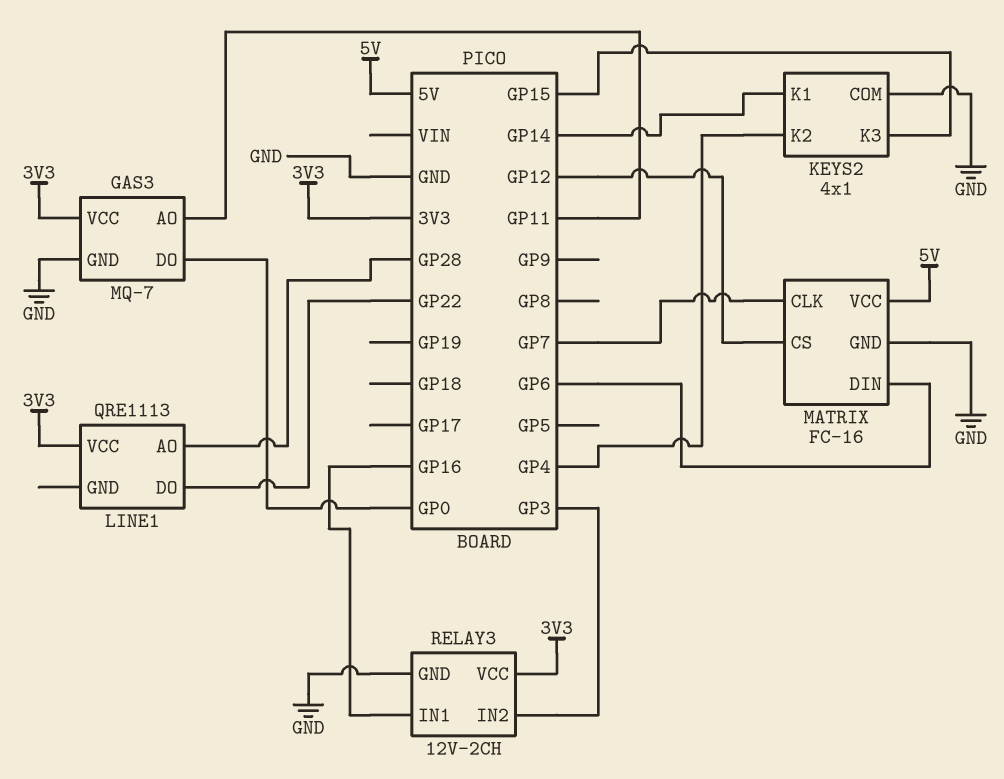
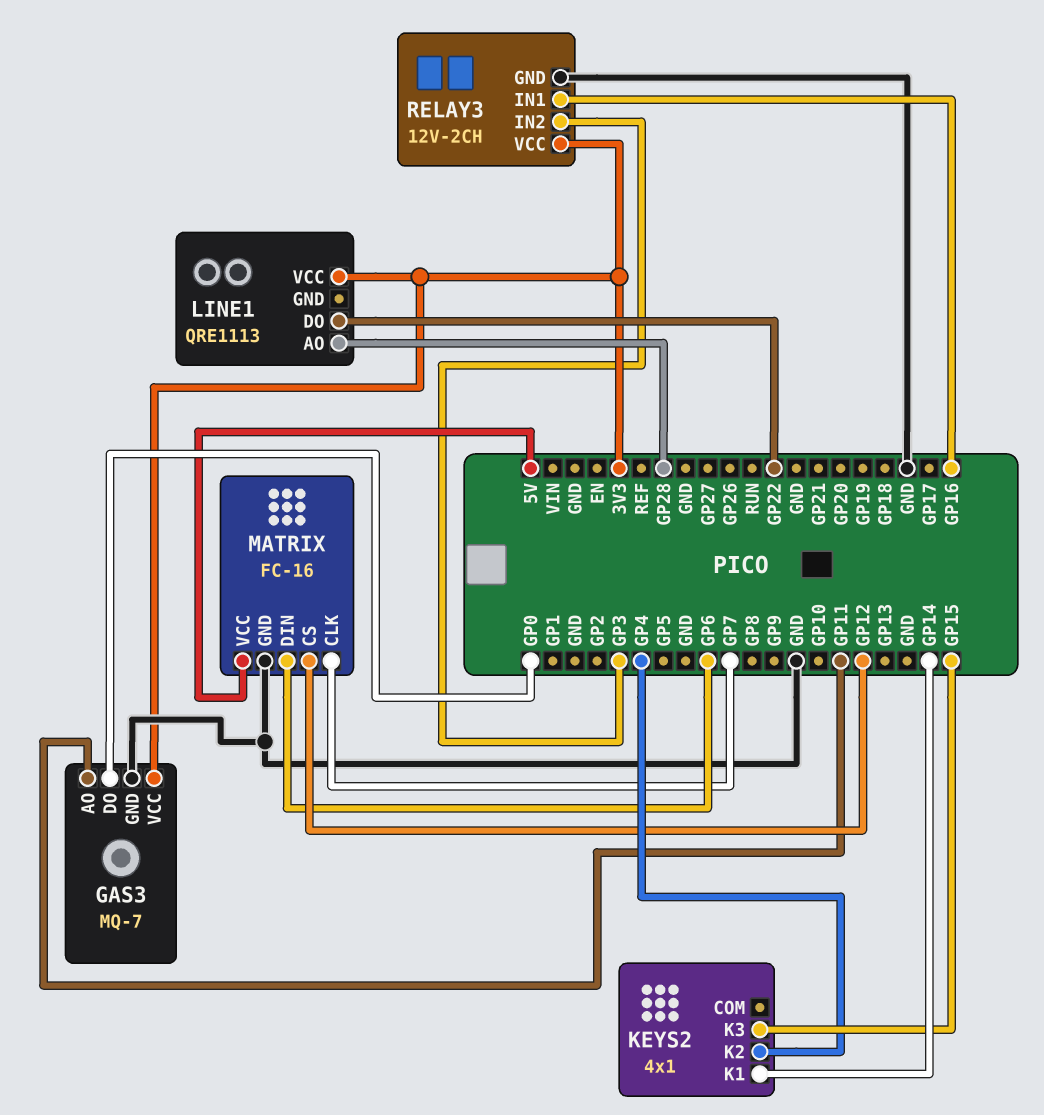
KEYS2 pin COM: GND -> none

